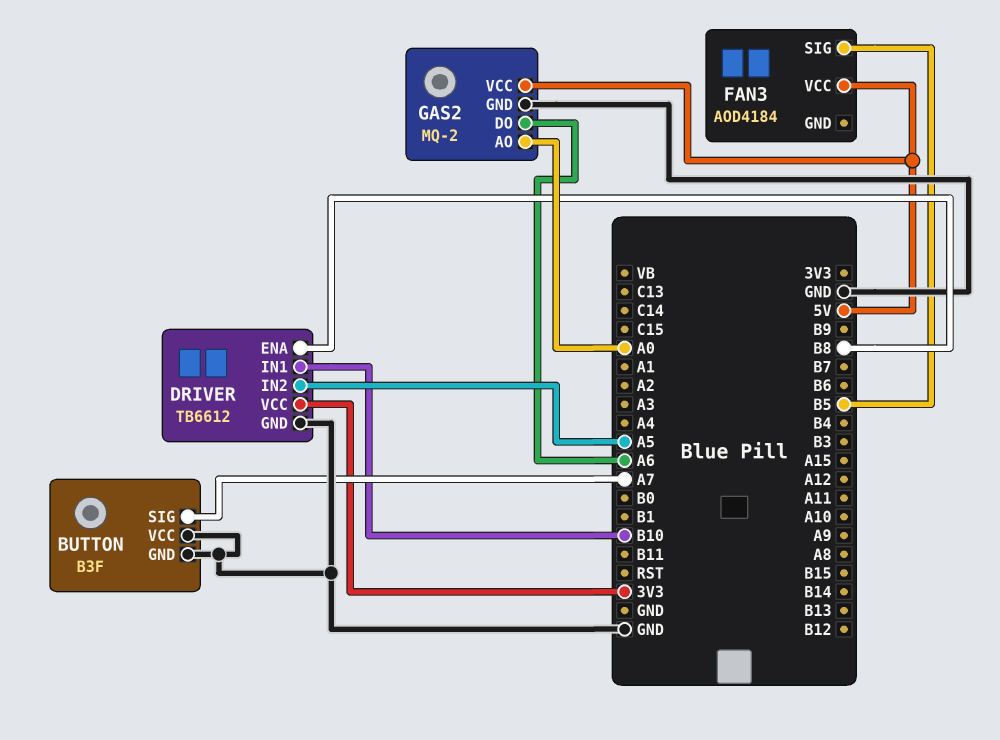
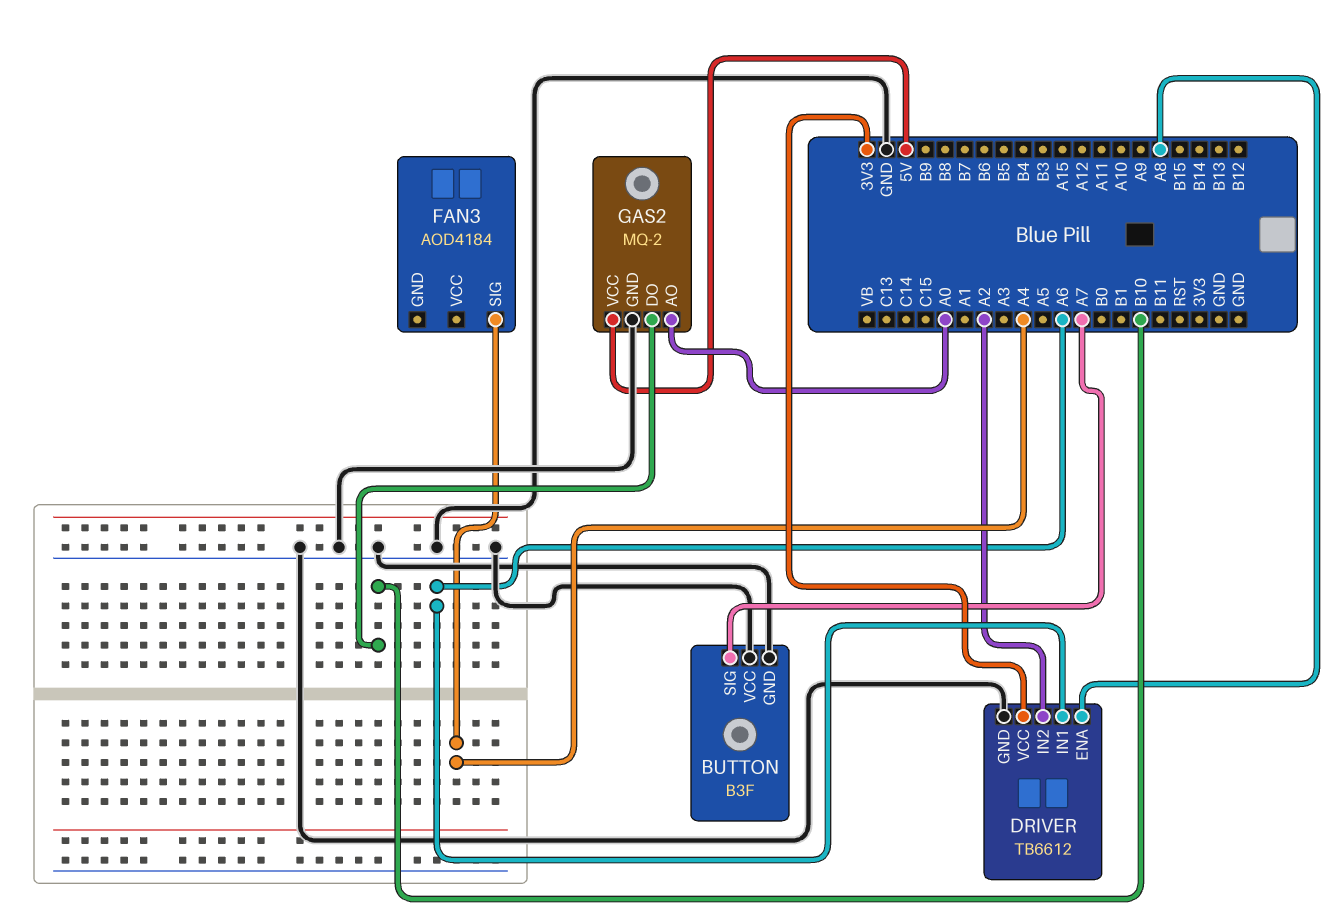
DRIVER pin ENA: B8 -> A8
DRIVER pin IN1: B10 -> A6
DRIVER pin IN2: A5 -> A2
FAN3 pin SIG: B5 -> A4
FAN3 pin VCC: 5V -> none
GAS2 pin DO: A6 -> B10

